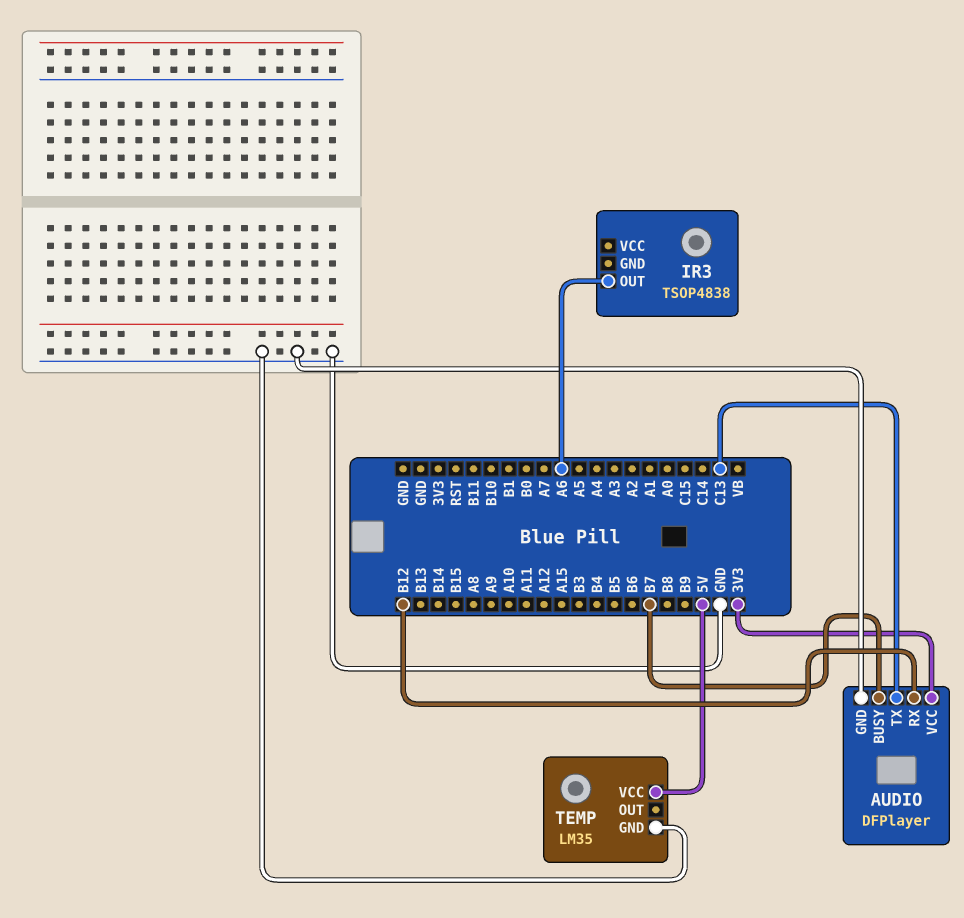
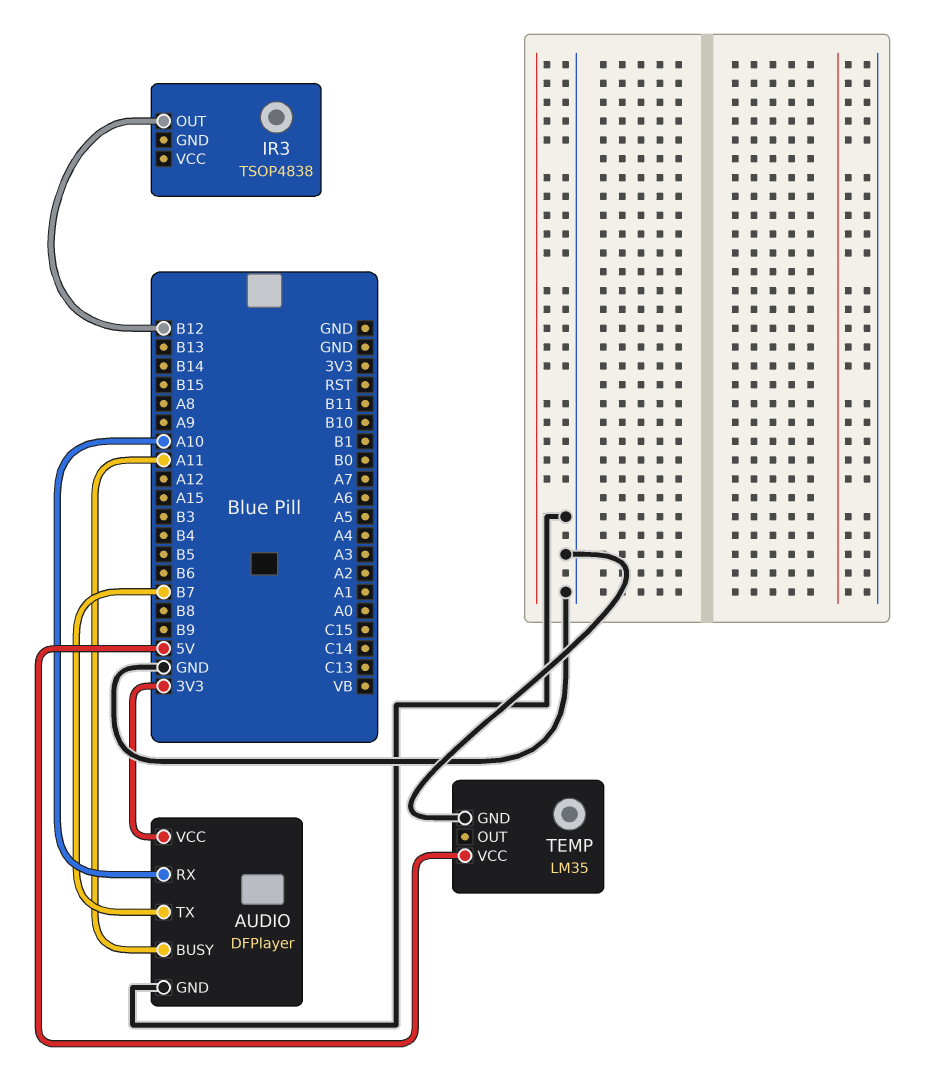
AUDIO pin BUSY: B7 -> A11
AUDIO pin RX: B12 -> A10
AUDIO pin TX: C13 -> B7
IR3 pin OUT: A6 -> B12

